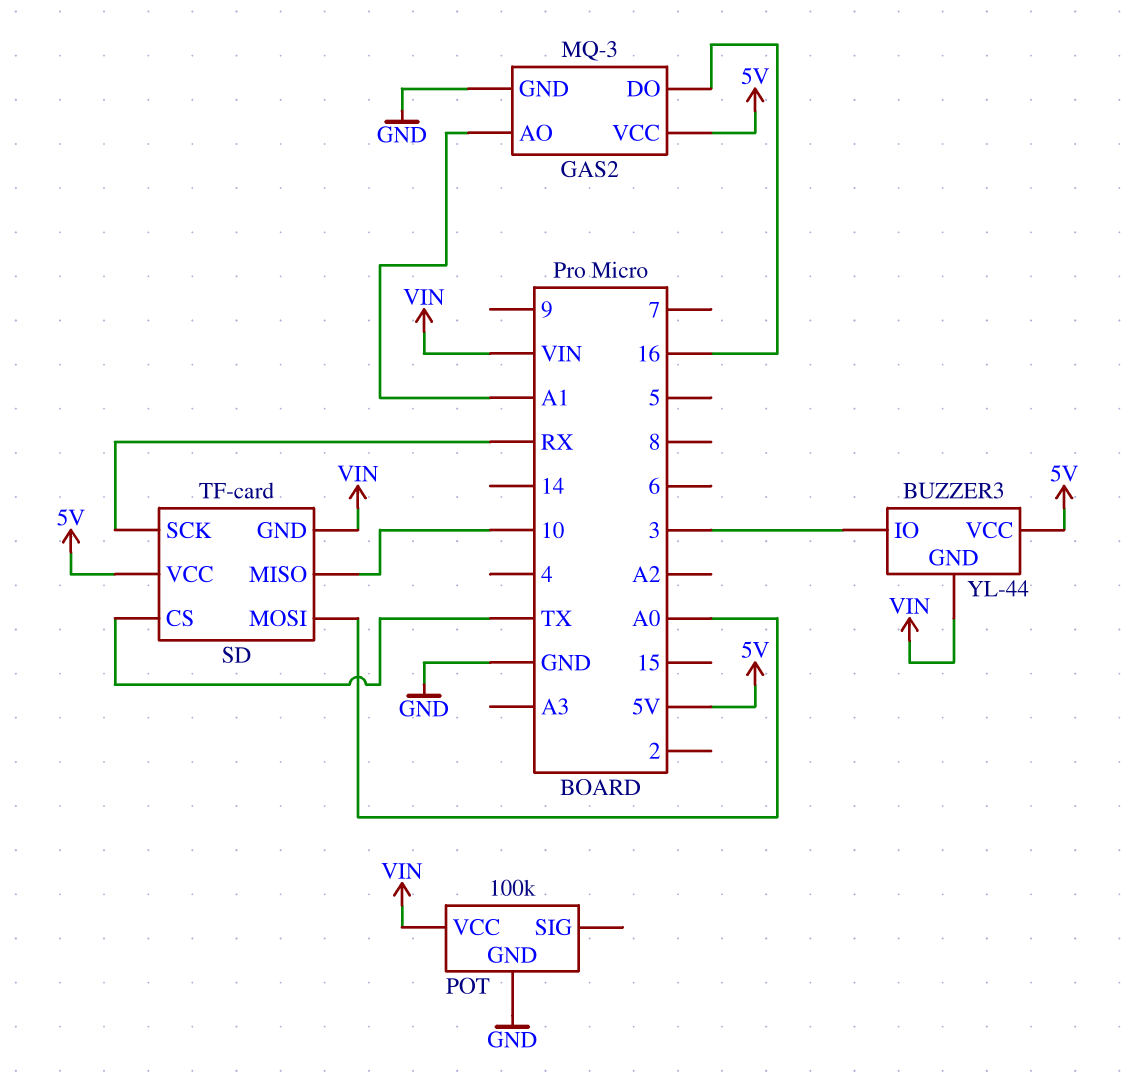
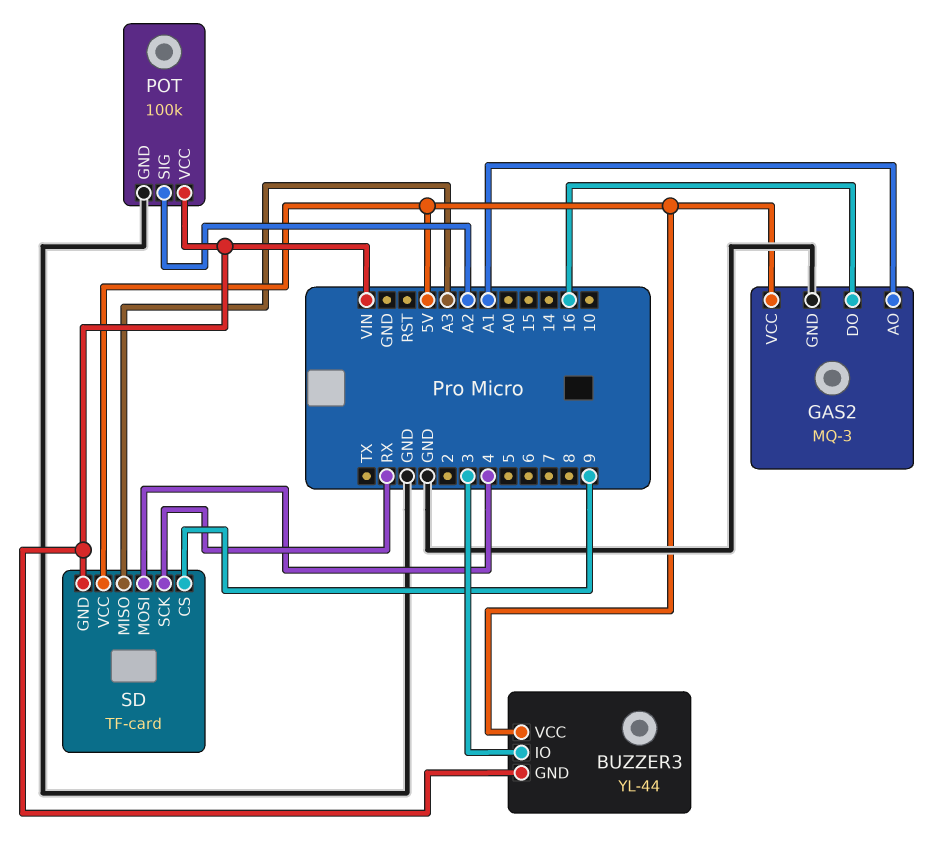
POT pin SIG: none -> A2
SD pin CS: TX -> 9
SD pin MISO: 10 -> A3
SD pin MOSI: A0 -> 4

